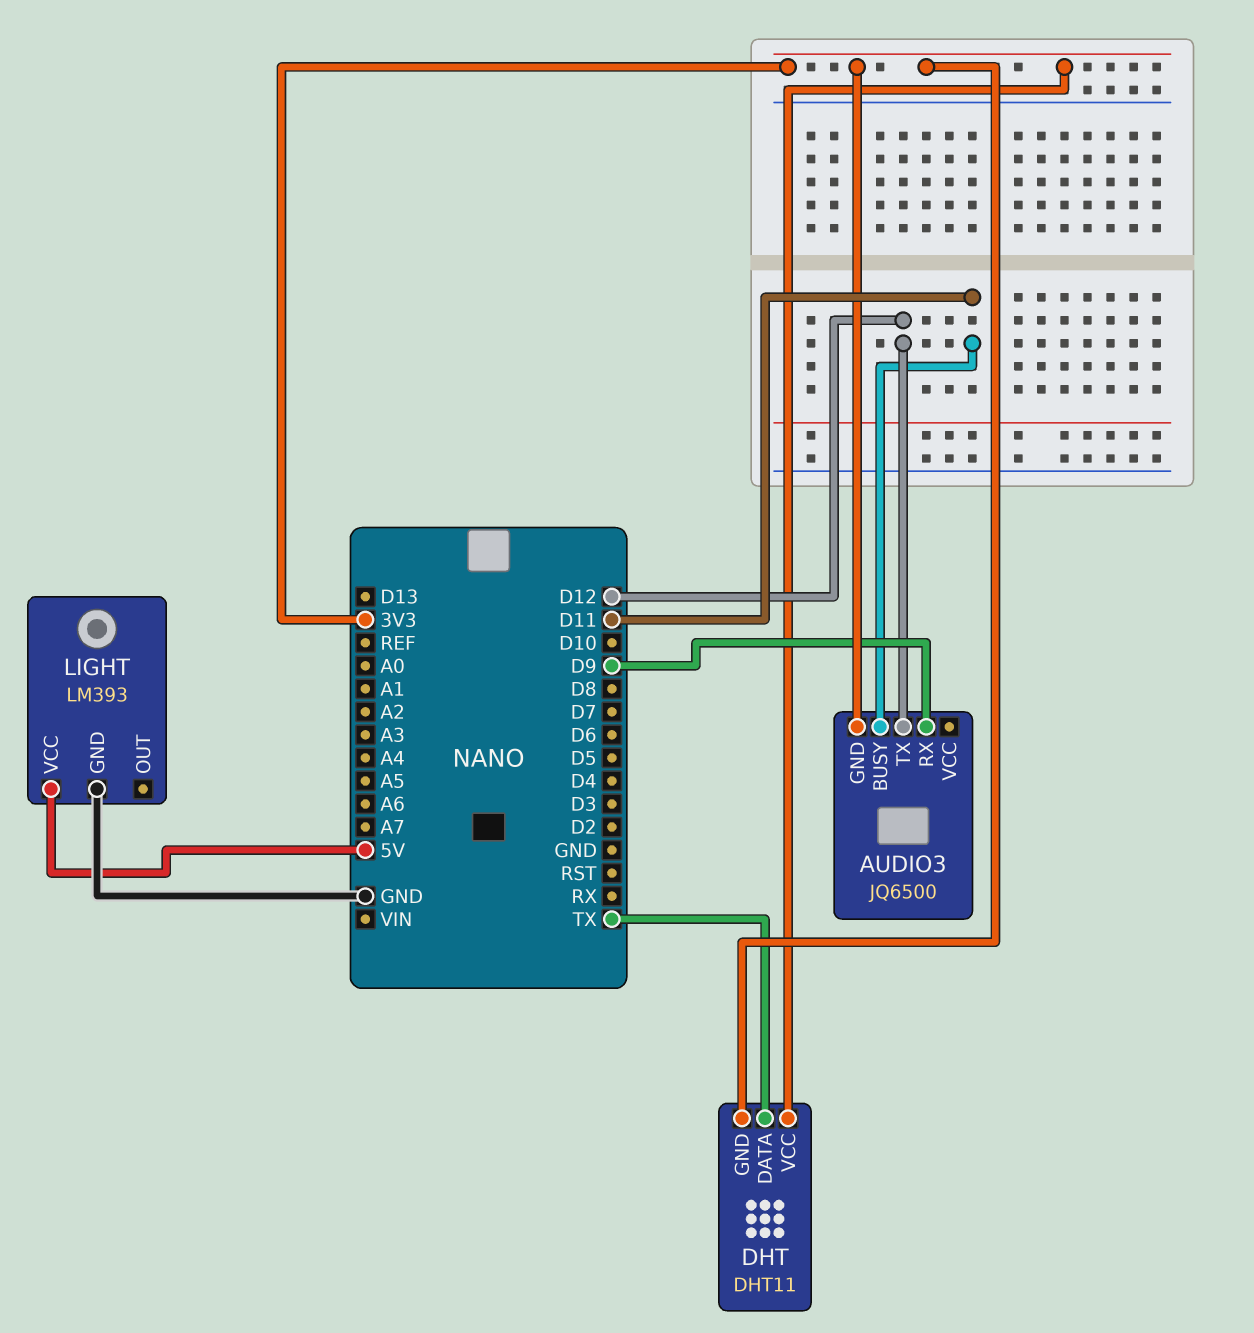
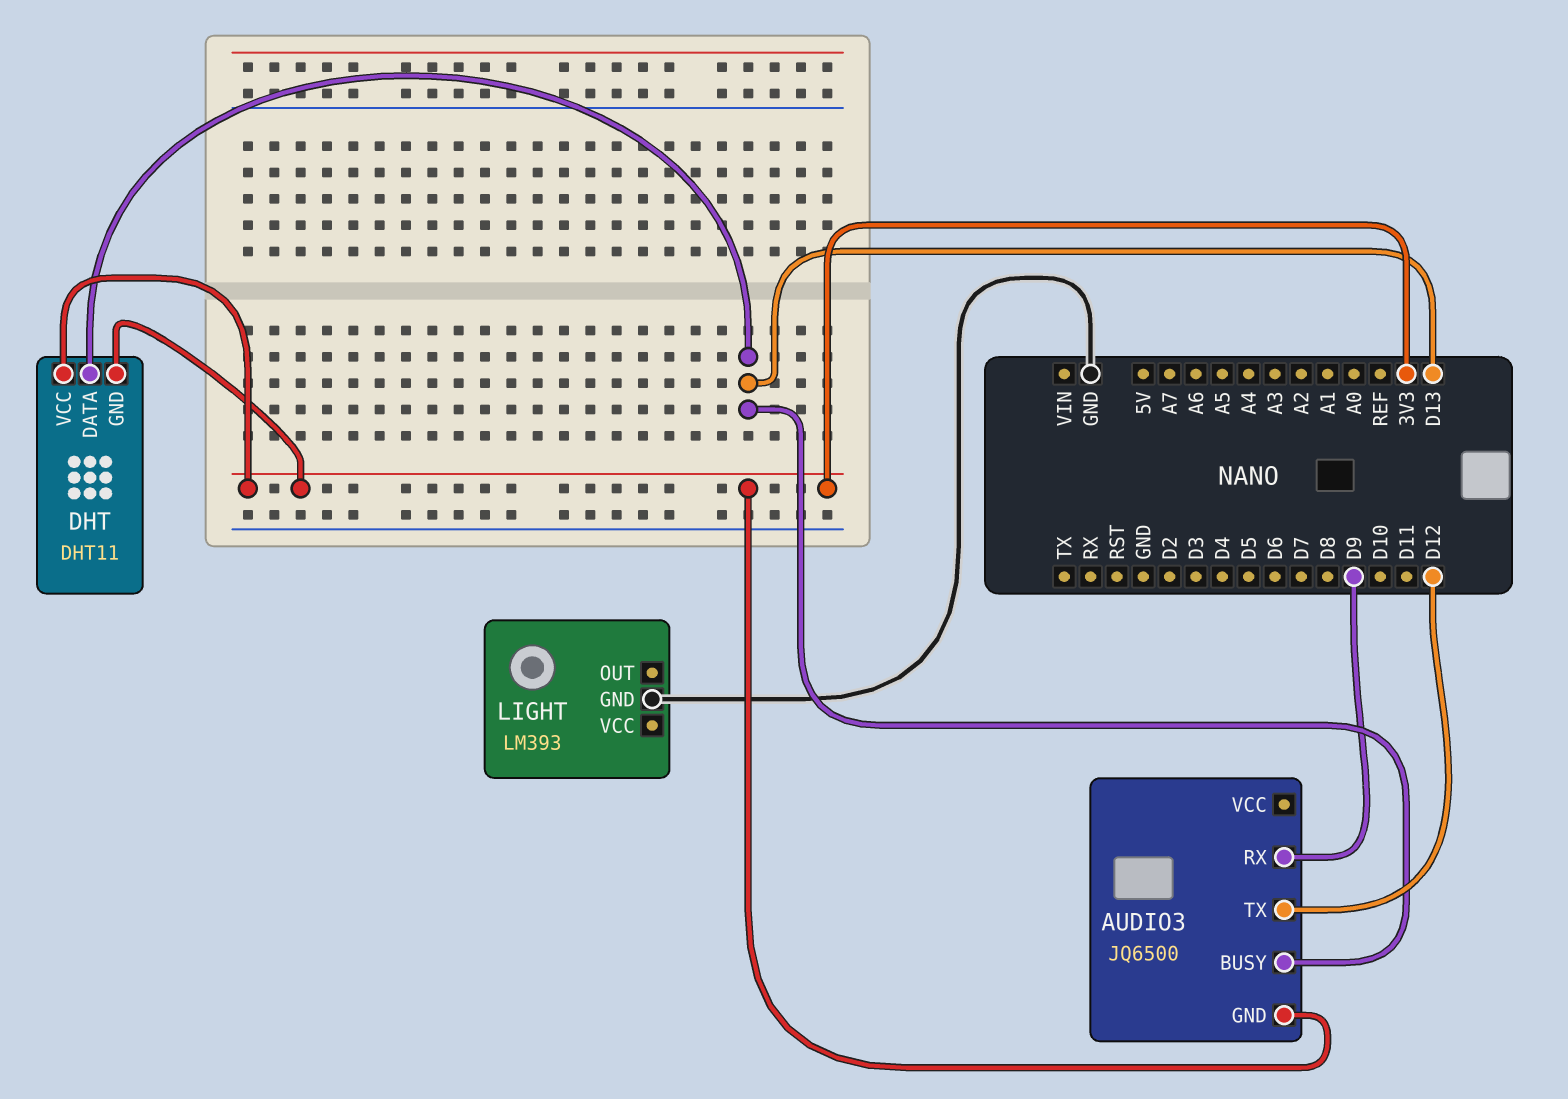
AUDIO3 pin BUSY: D11 -> D13
DHT pin DATA: TX -> D13
LIGHT pin VCC: 5V -> none

